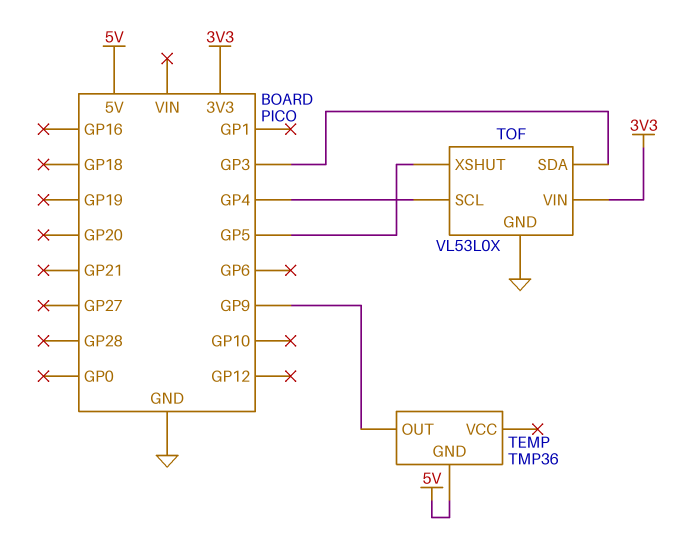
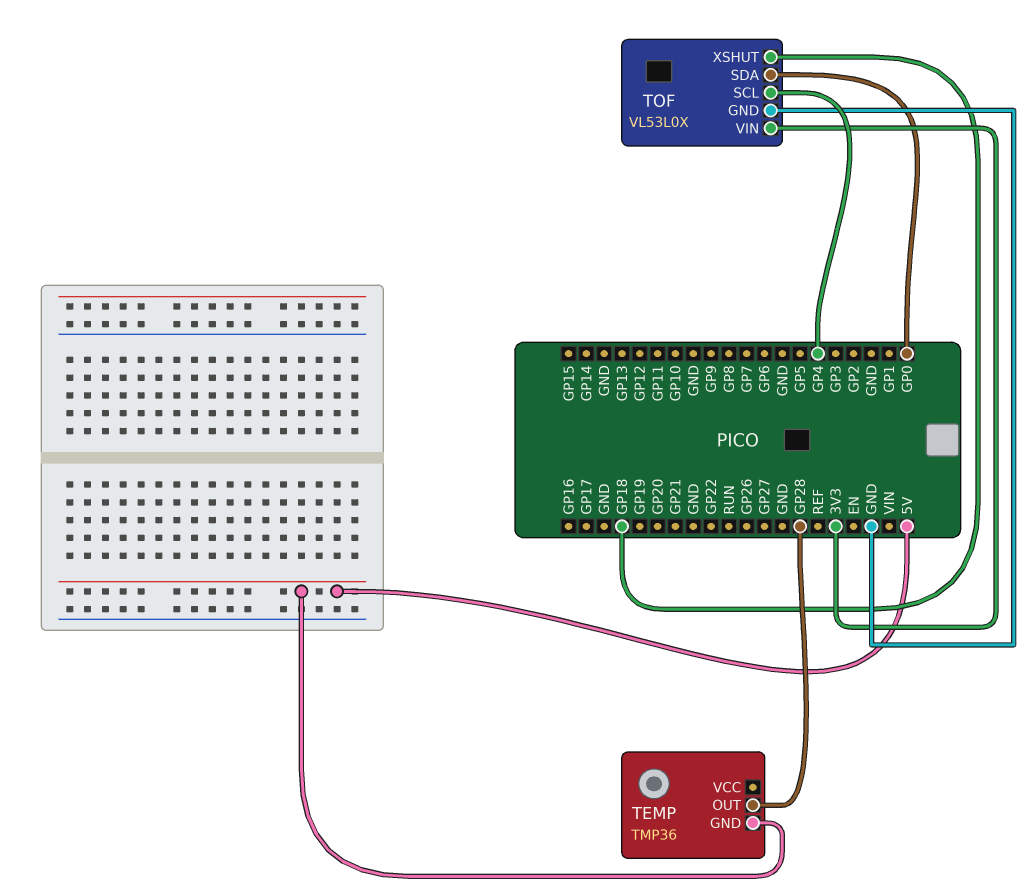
TEMP pin OUT: GP9 -> GP28
TOF pin SDA: GP3 -> GP0
TOF pin XSHUT: GP5 -> GP18

